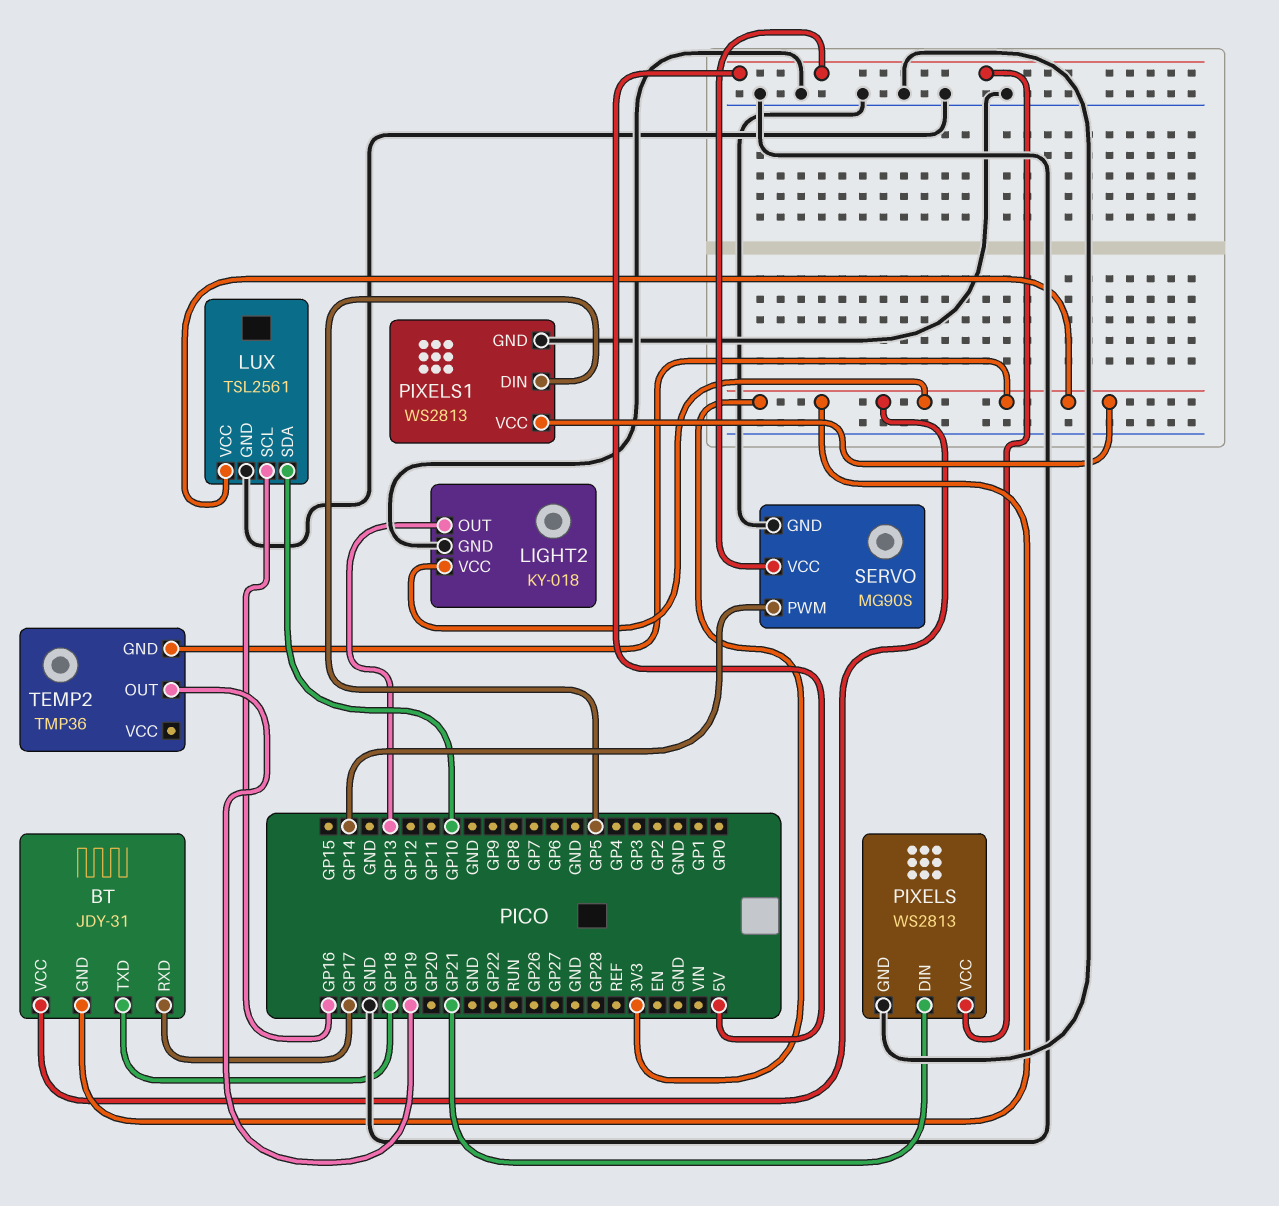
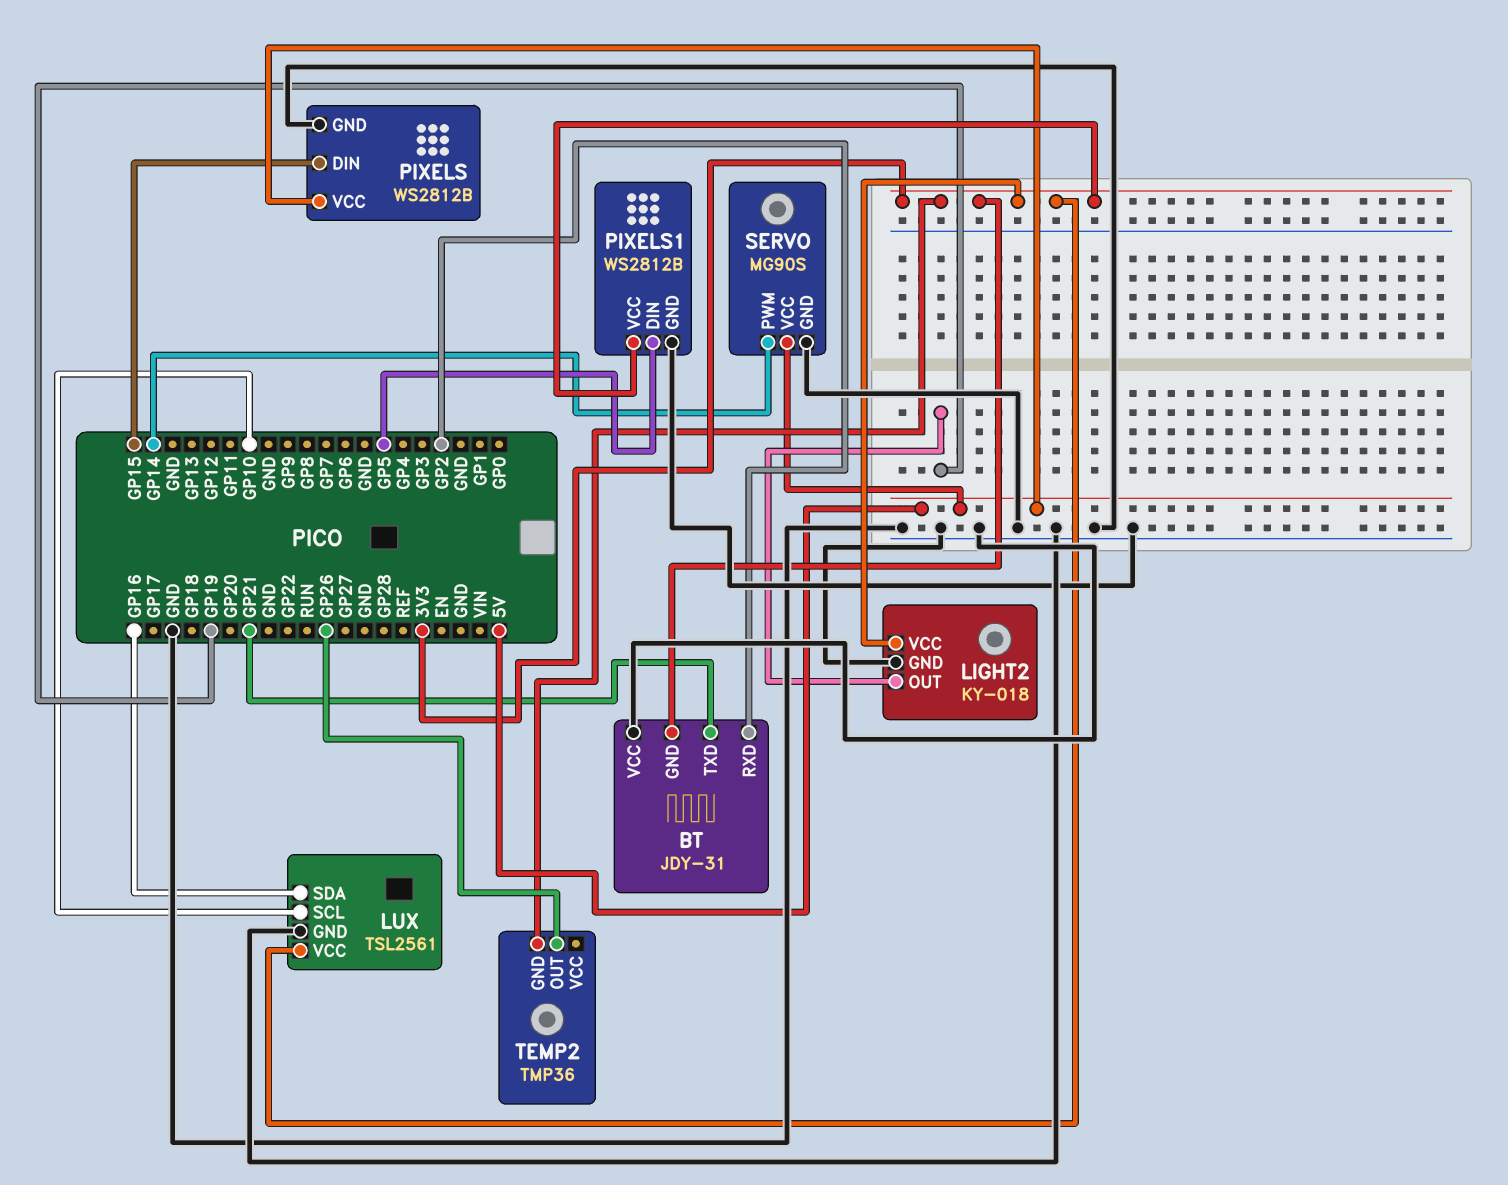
BT pin RXD: GP17 -> GP2
BT pin TXD: GP18 -> GP21
BT pin VCC: 3V3 -> GND
LIGHT2 pin OUT: GP13 -> GP19
LUX pin SCL: GP16 -> GP10
LUX pin SDA: GP10 -> GP16
PIXELS: WS2813 -> WS2812B
PIXELS pin DIN: GP21 -> GP15
PIXELS1: WS2813 -> WS2812B
TEMP2 pin OUT: GP19 -> GP26

